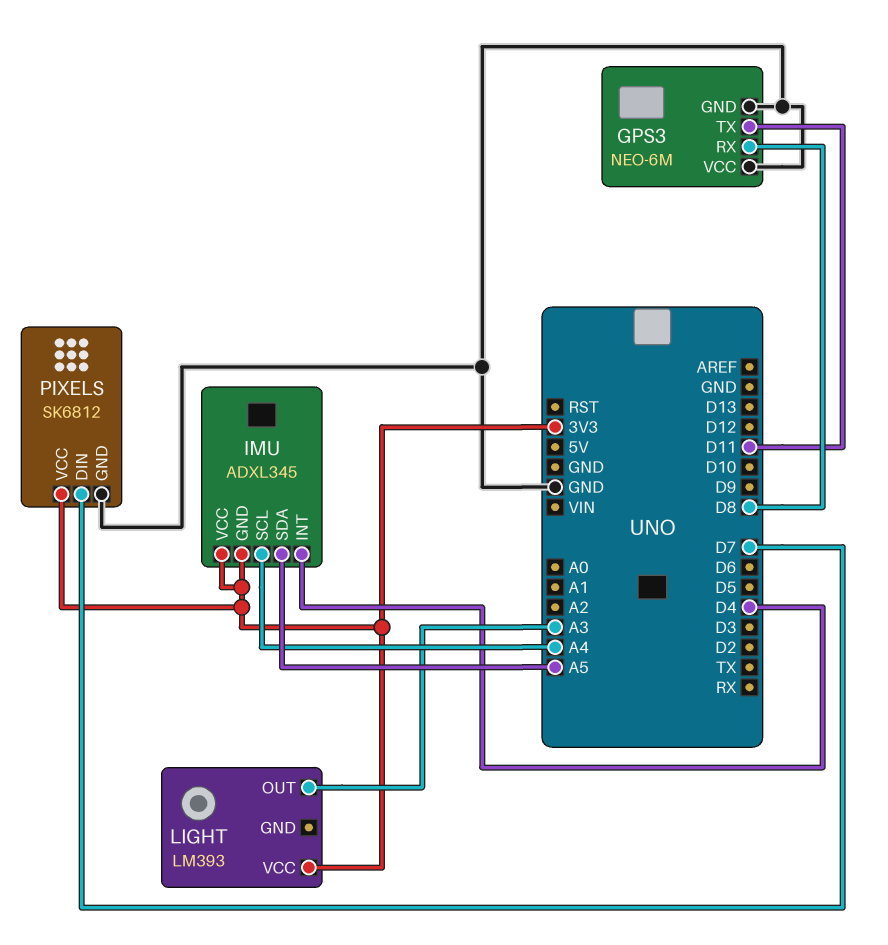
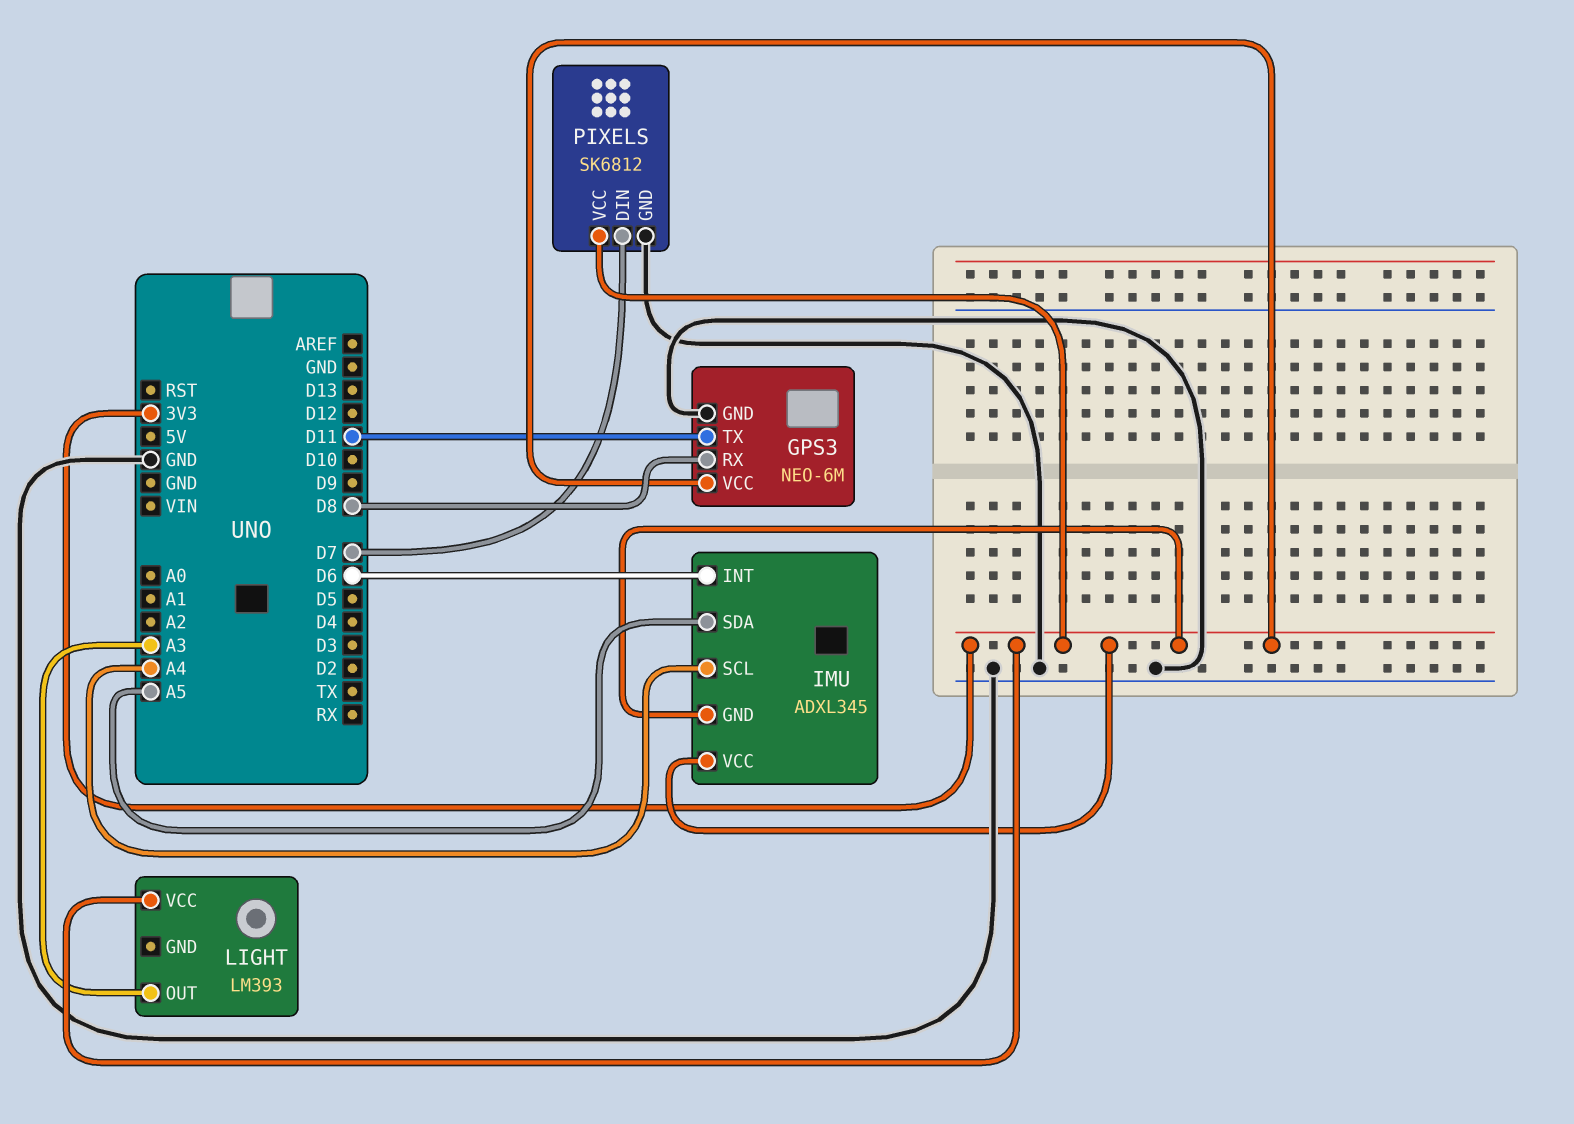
GPS3 pin VCC: GND -> 3V3
IMU pin INT: D4 -> D6

